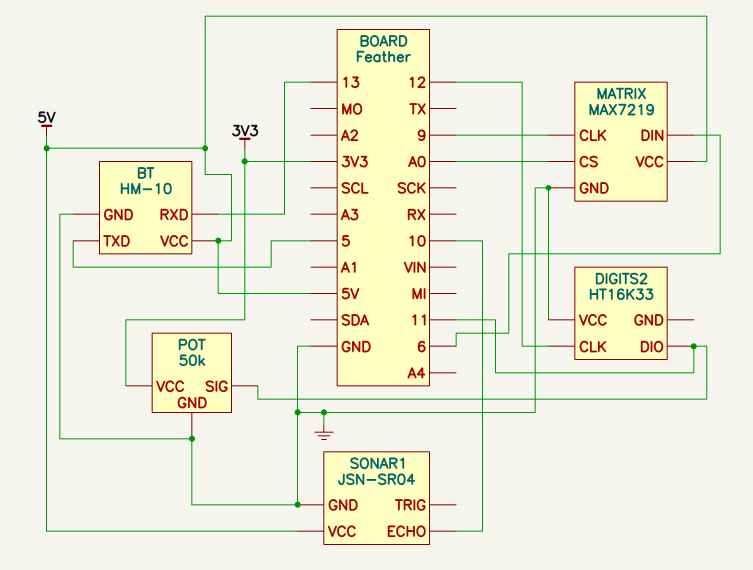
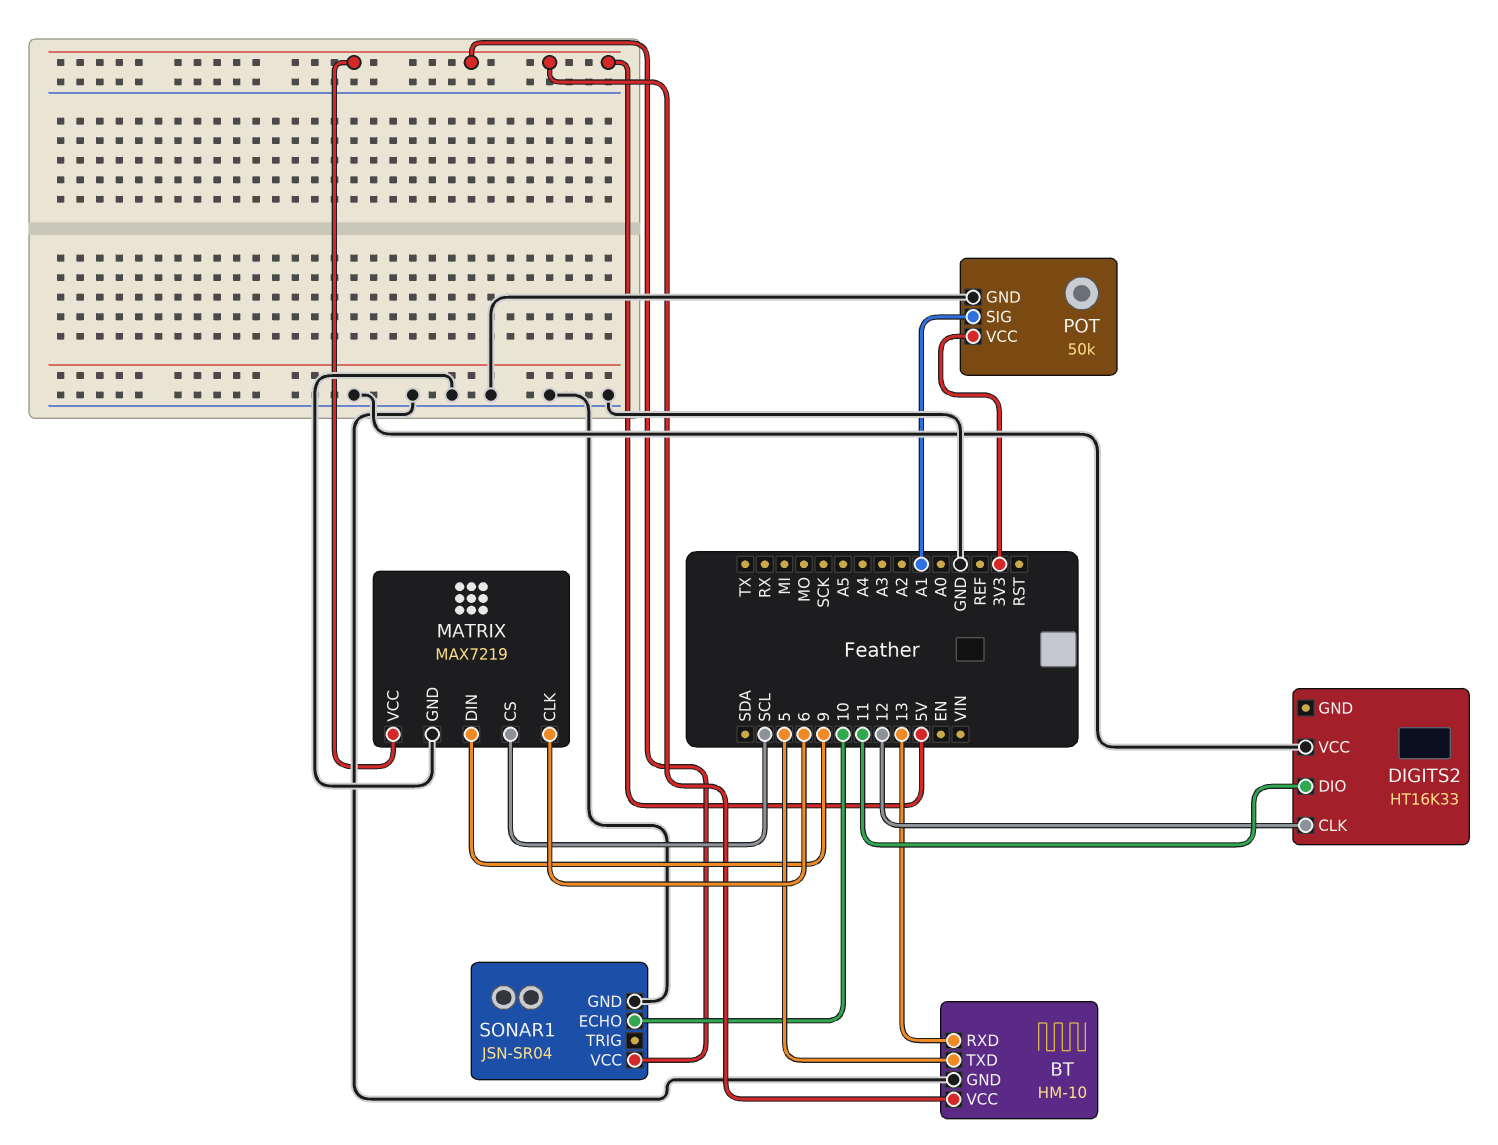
MATRIX pin CLK: 9 -> 6
MATRIX pin CS: A0 -> SCL
MATRIX pin DIN: 6 -> 9
POT pin SIG: 11 -> A1

